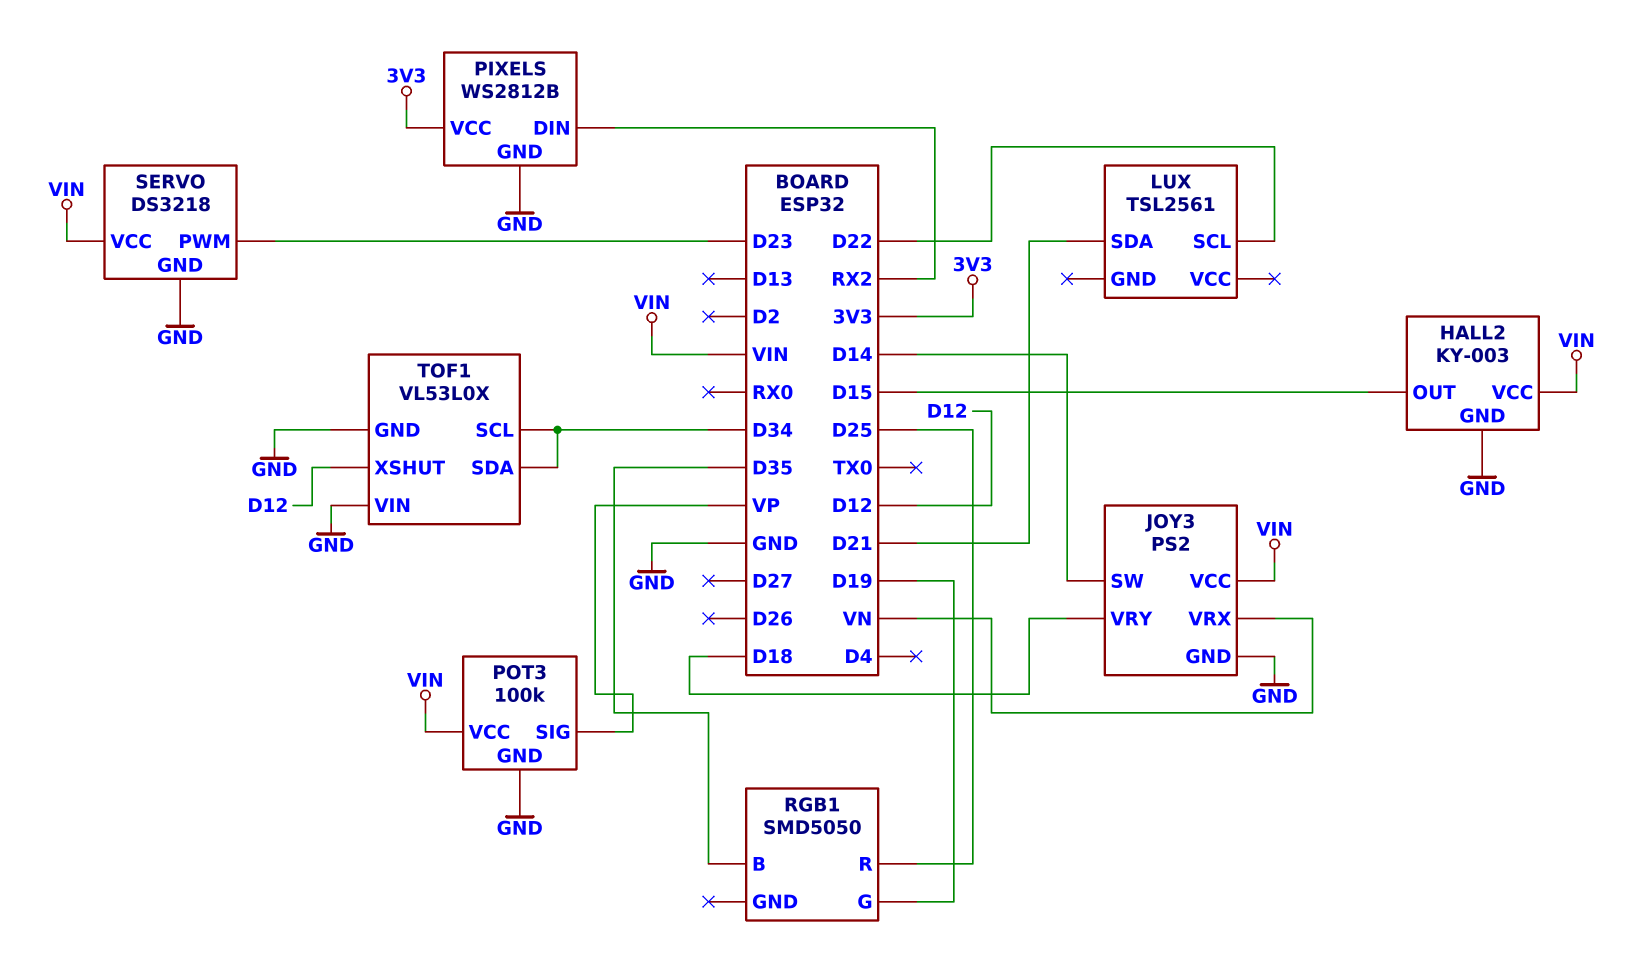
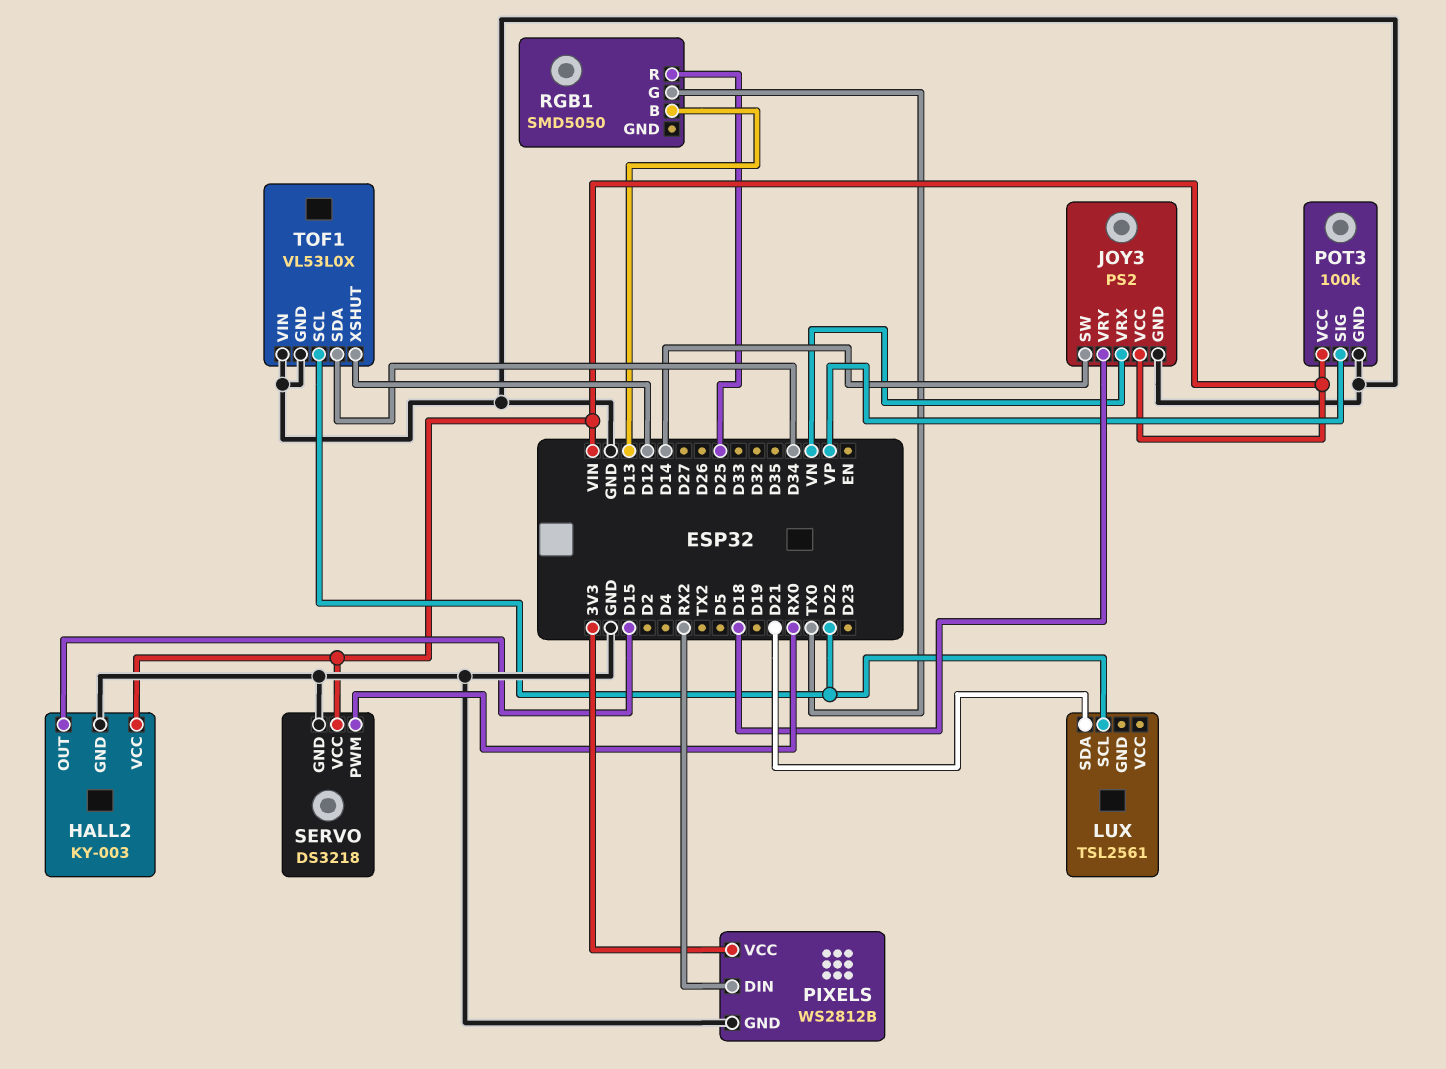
RGB1 pin B: D35 -> D13
RGB1 pin G: D19 -> TX0
SERVO pin PWM: D23 -> RX0
TOF1 pin SCL: D34 -> D22

